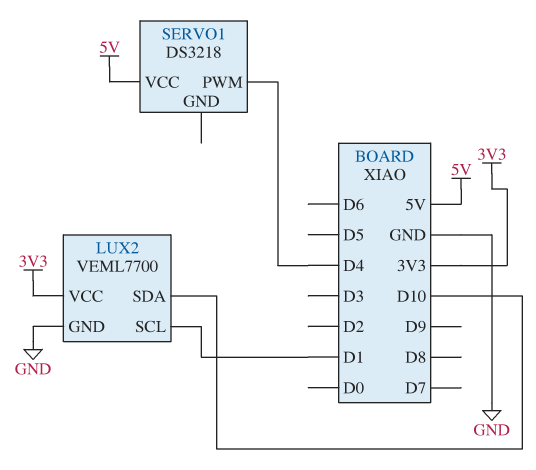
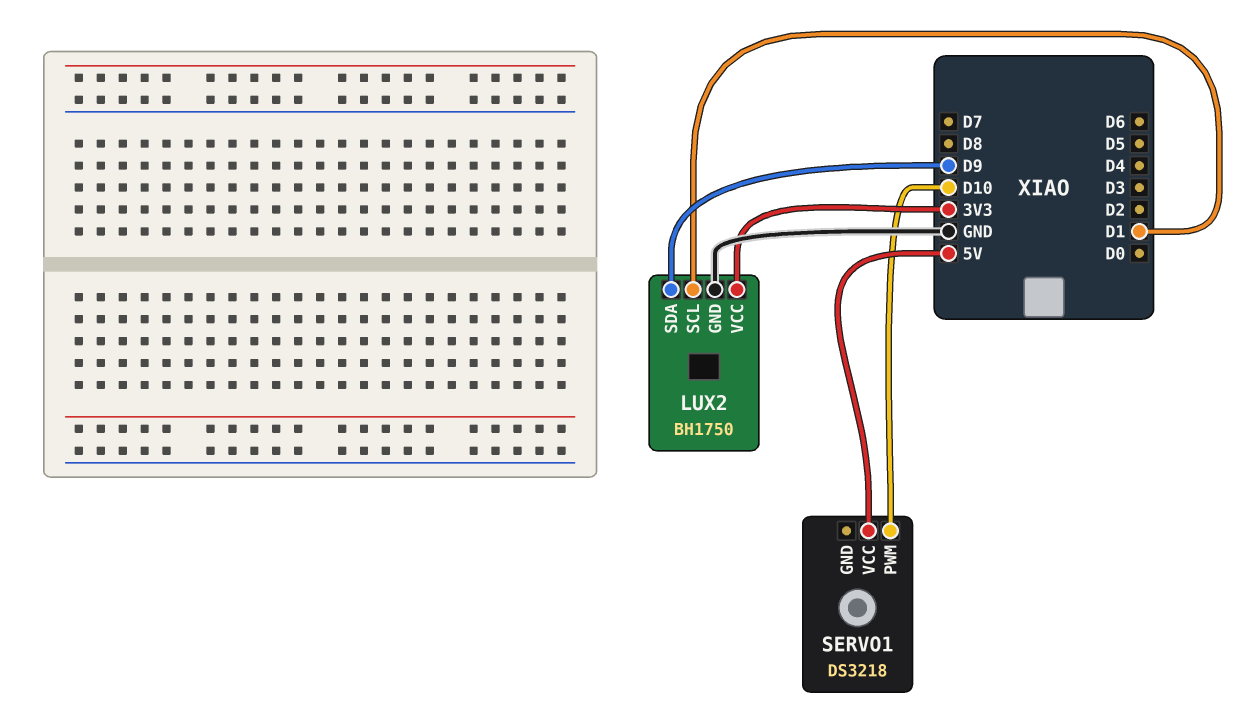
LUX2: VEML7700 -> BH1750
LUX2 pin SDA: D10 -> D9
SERVO1 pin PWM: D4 -> D10

